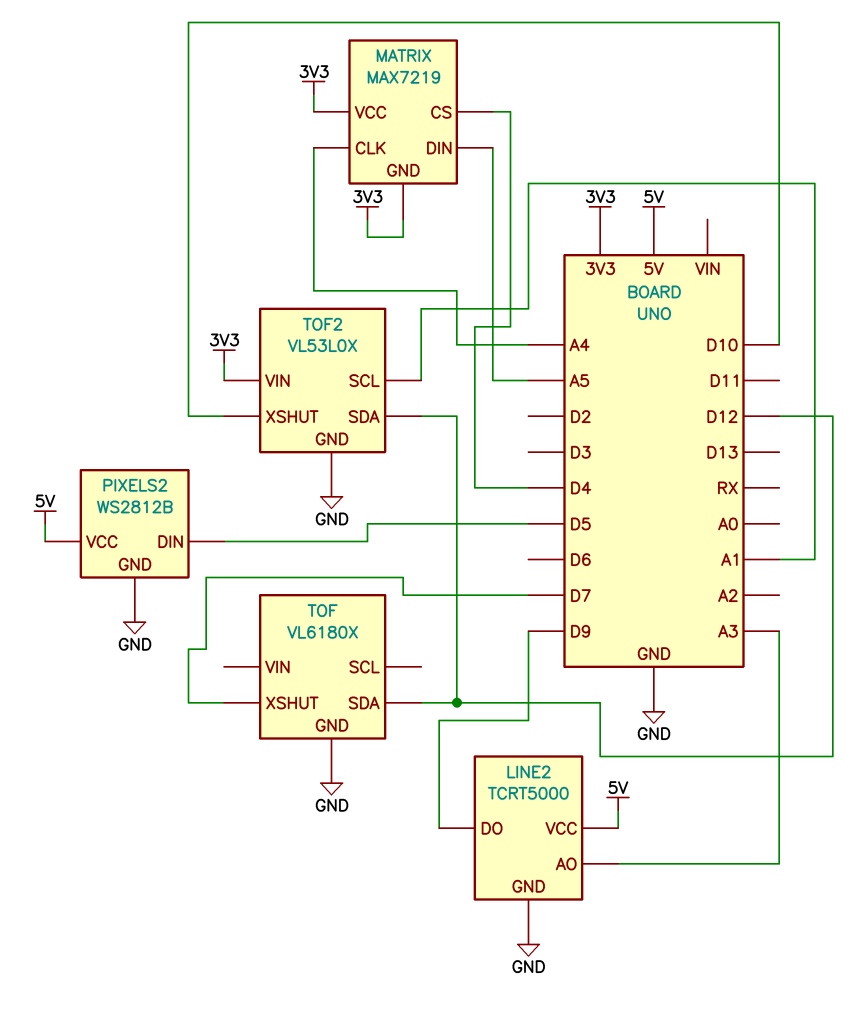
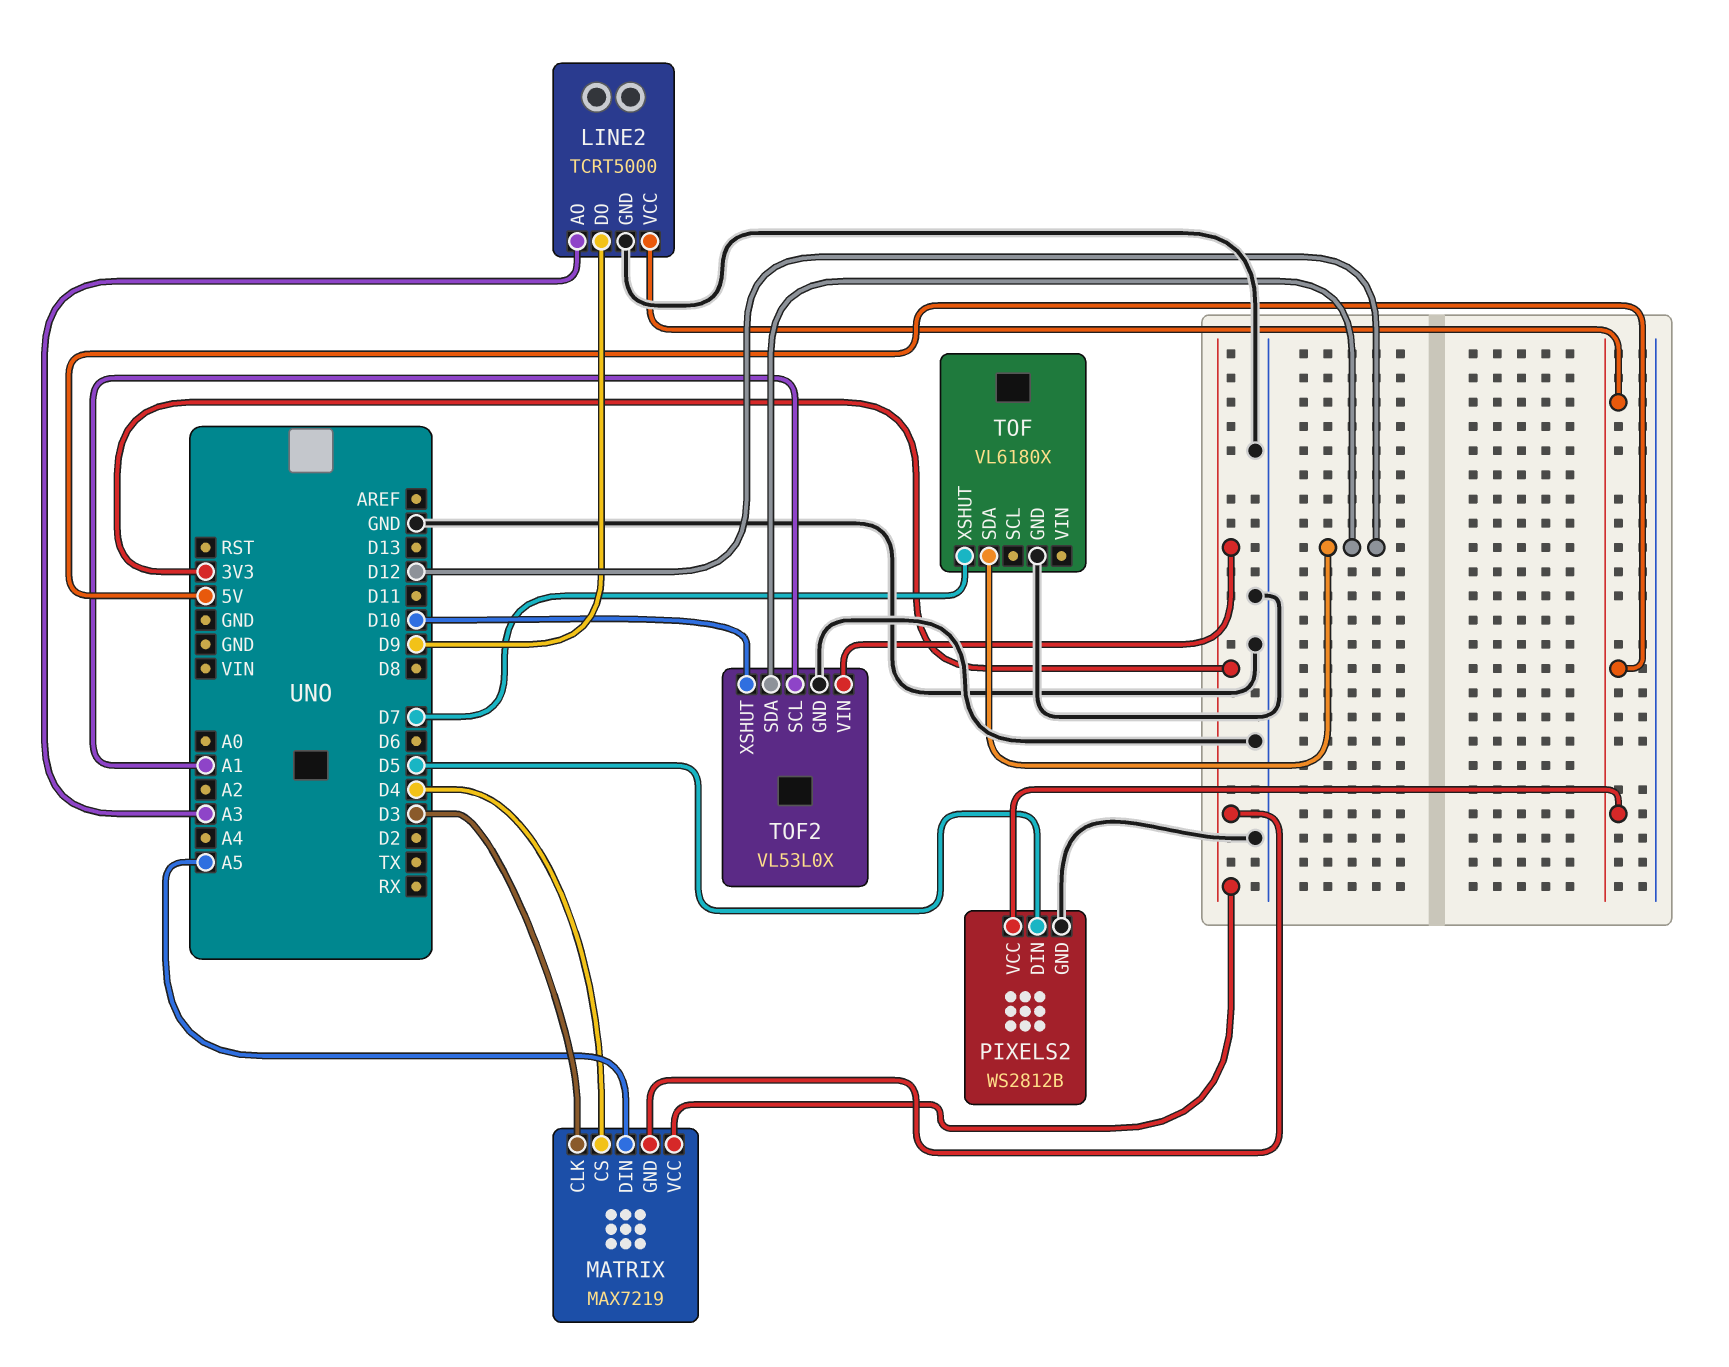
MATRIX pin CLK: A4 -> D3

